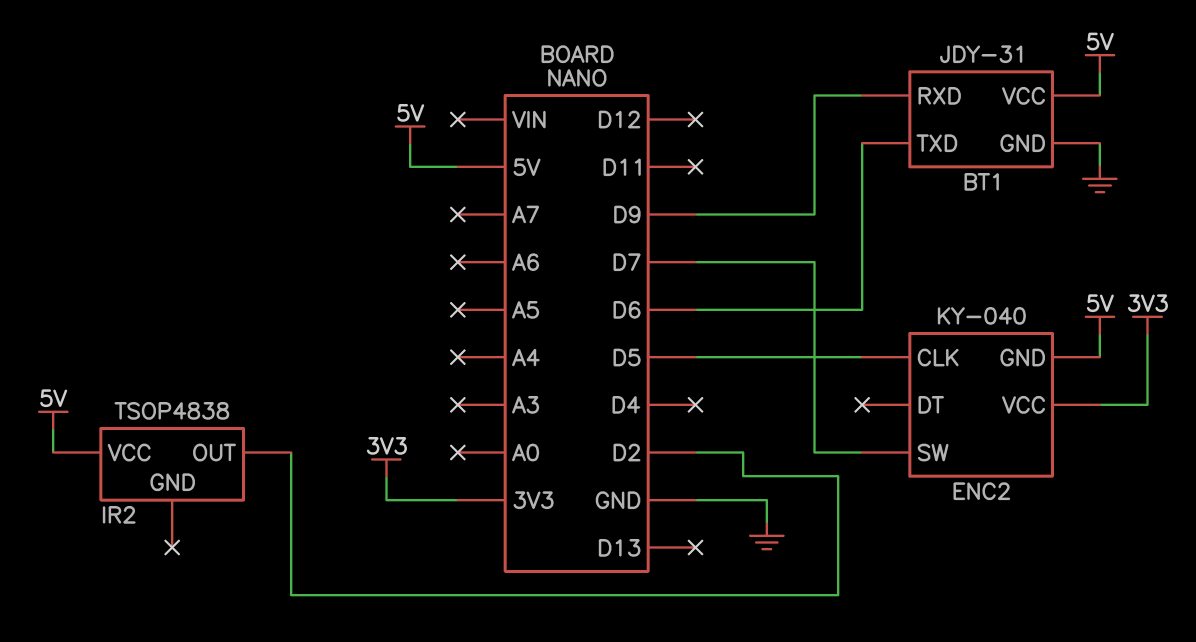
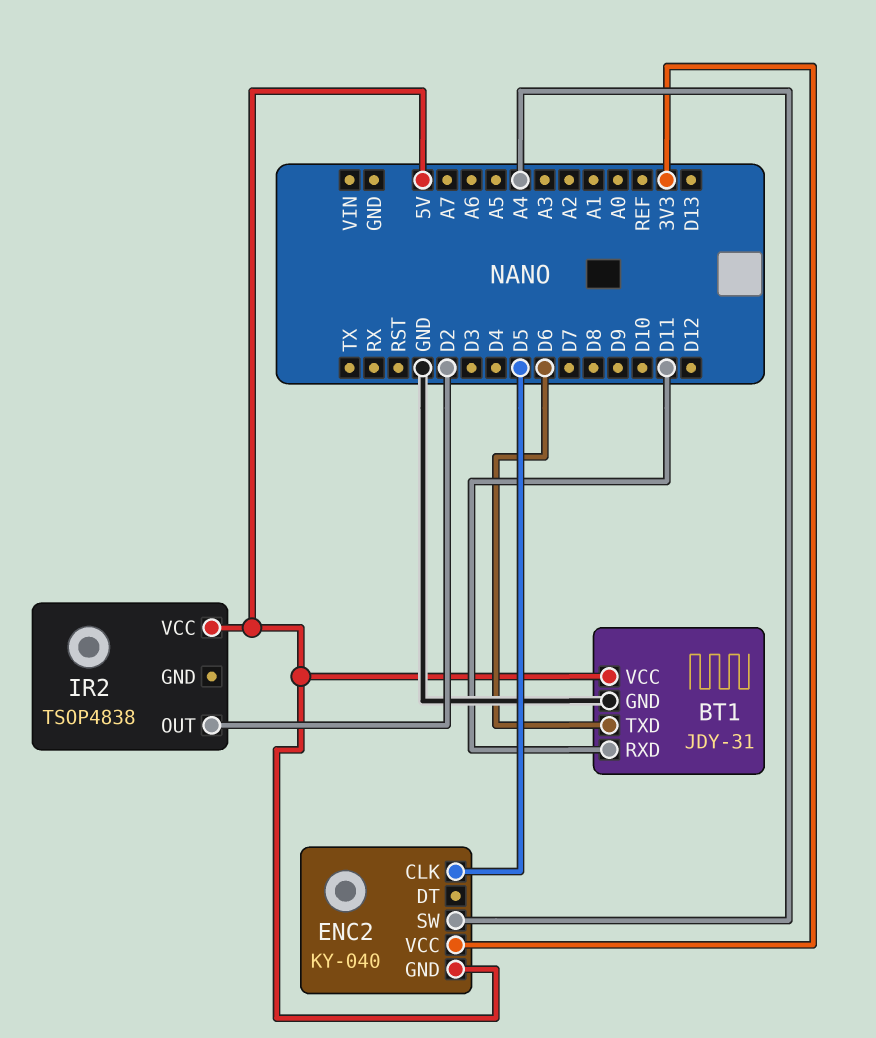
BT1 pin RXD: D9 -> D11
ENC2 pin SW: D7 -> A4

